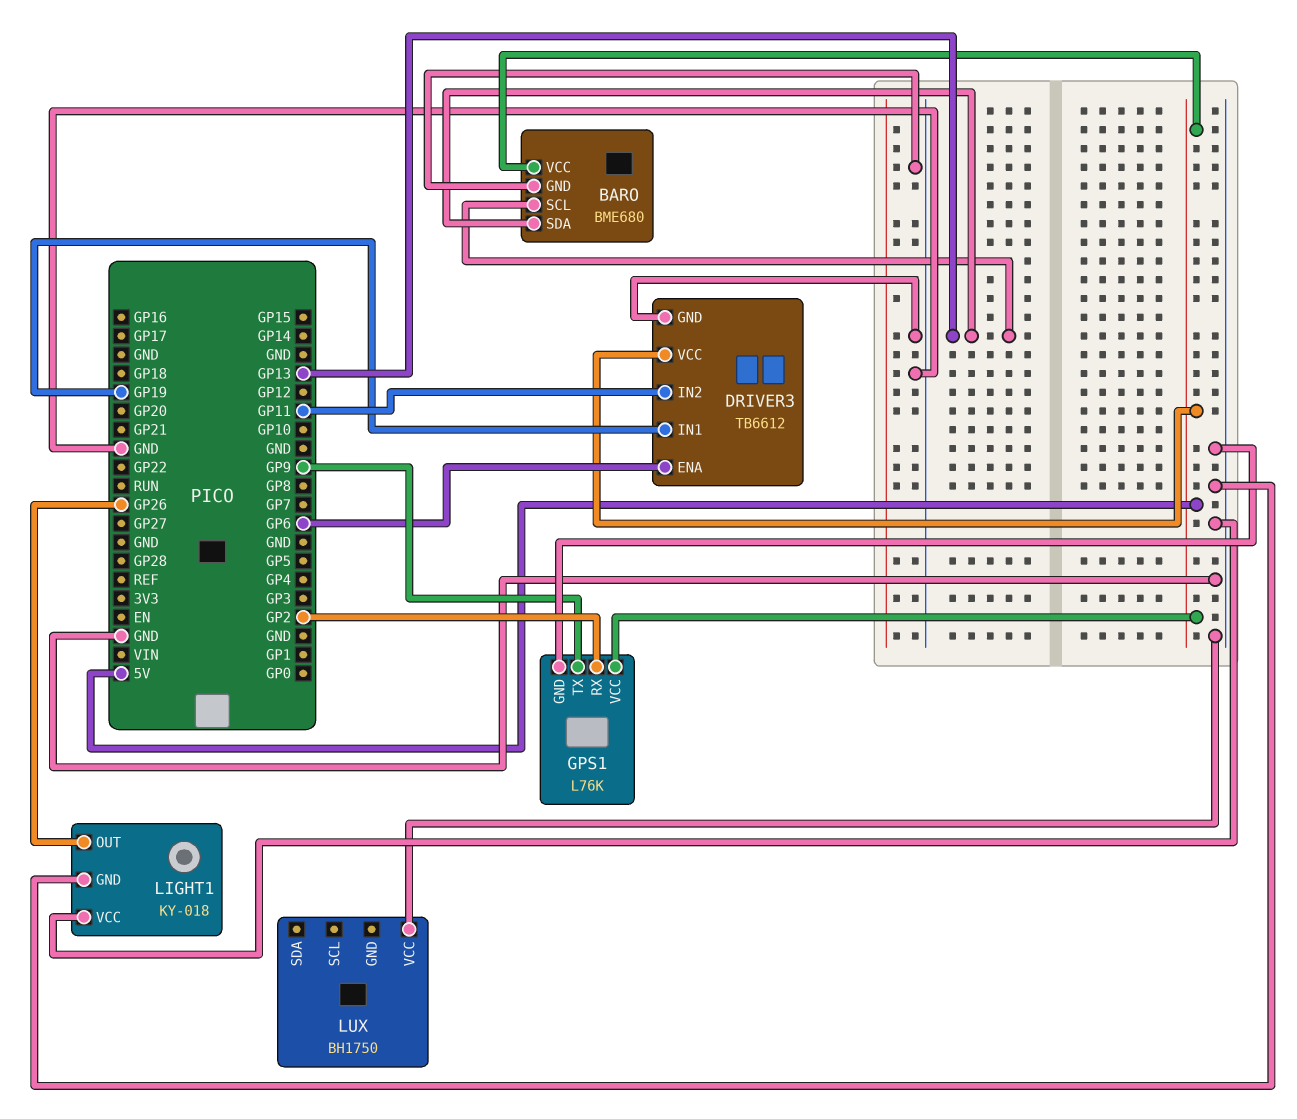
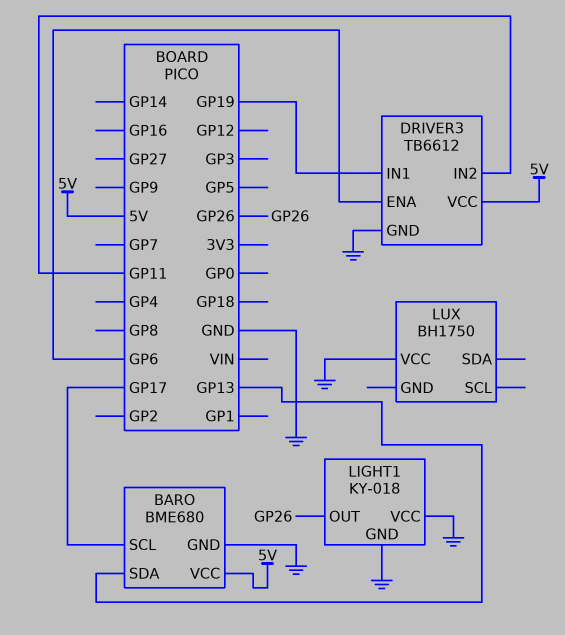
BARO pin SCL: GP13 -> GP17
GPS1: L76K -> none
GPS1 pin GND: GND -> none
GPS1 pin RX: GP2 -> none
GPS1 pin TX: GP9 -> none
GPS1 pin VCC: 5V -> none

